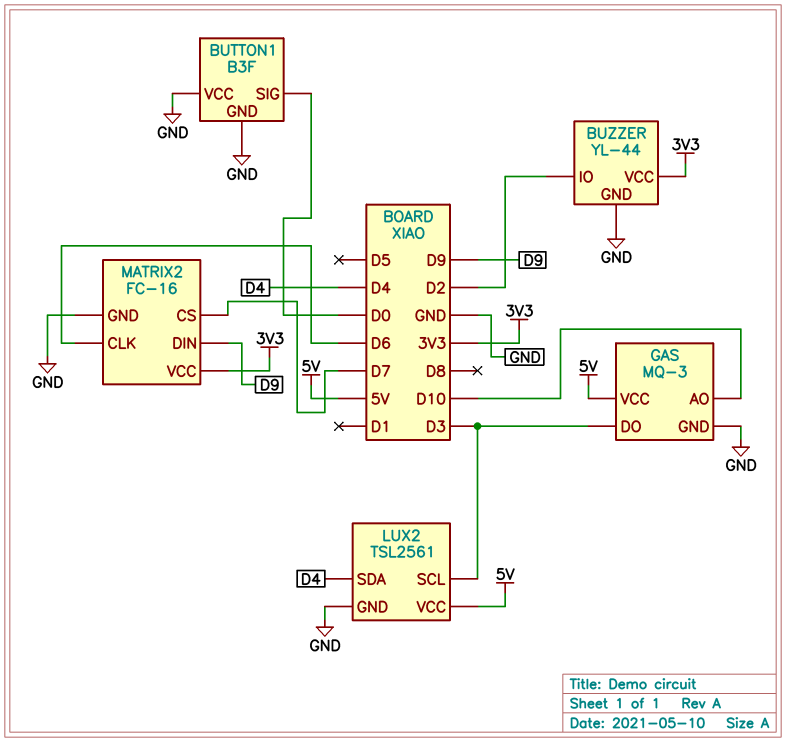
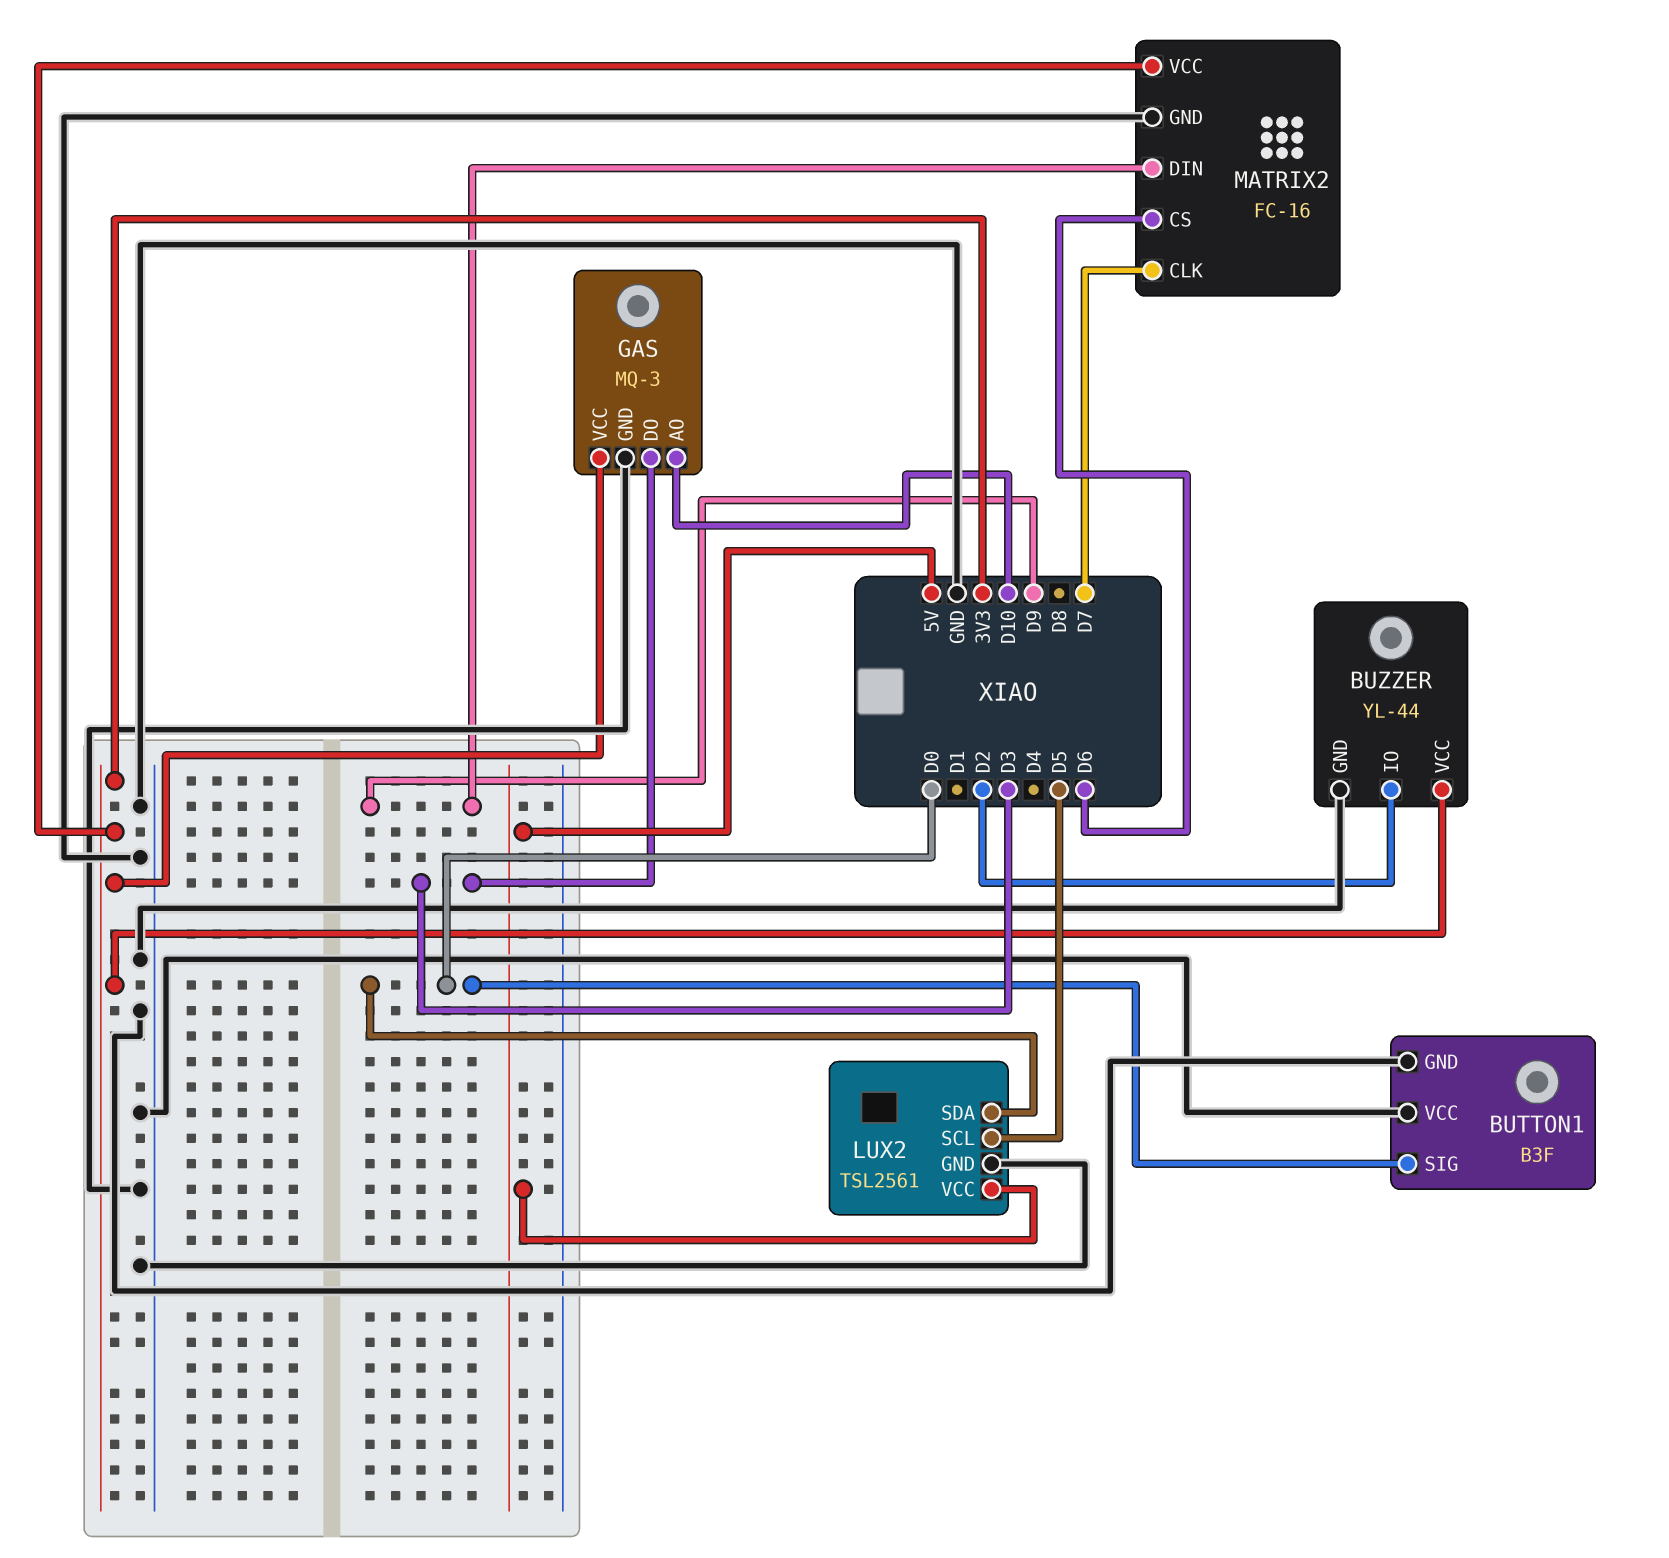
GAS pin VCC: 5V -> 3V3
LUX2 pin SCL: D3 -> D5
LUX2 pin SDA: D4 -> D0
MATRIX2 pin CLK: D6 -> D7
MATRIX2 pin CS: D7 -> D6

